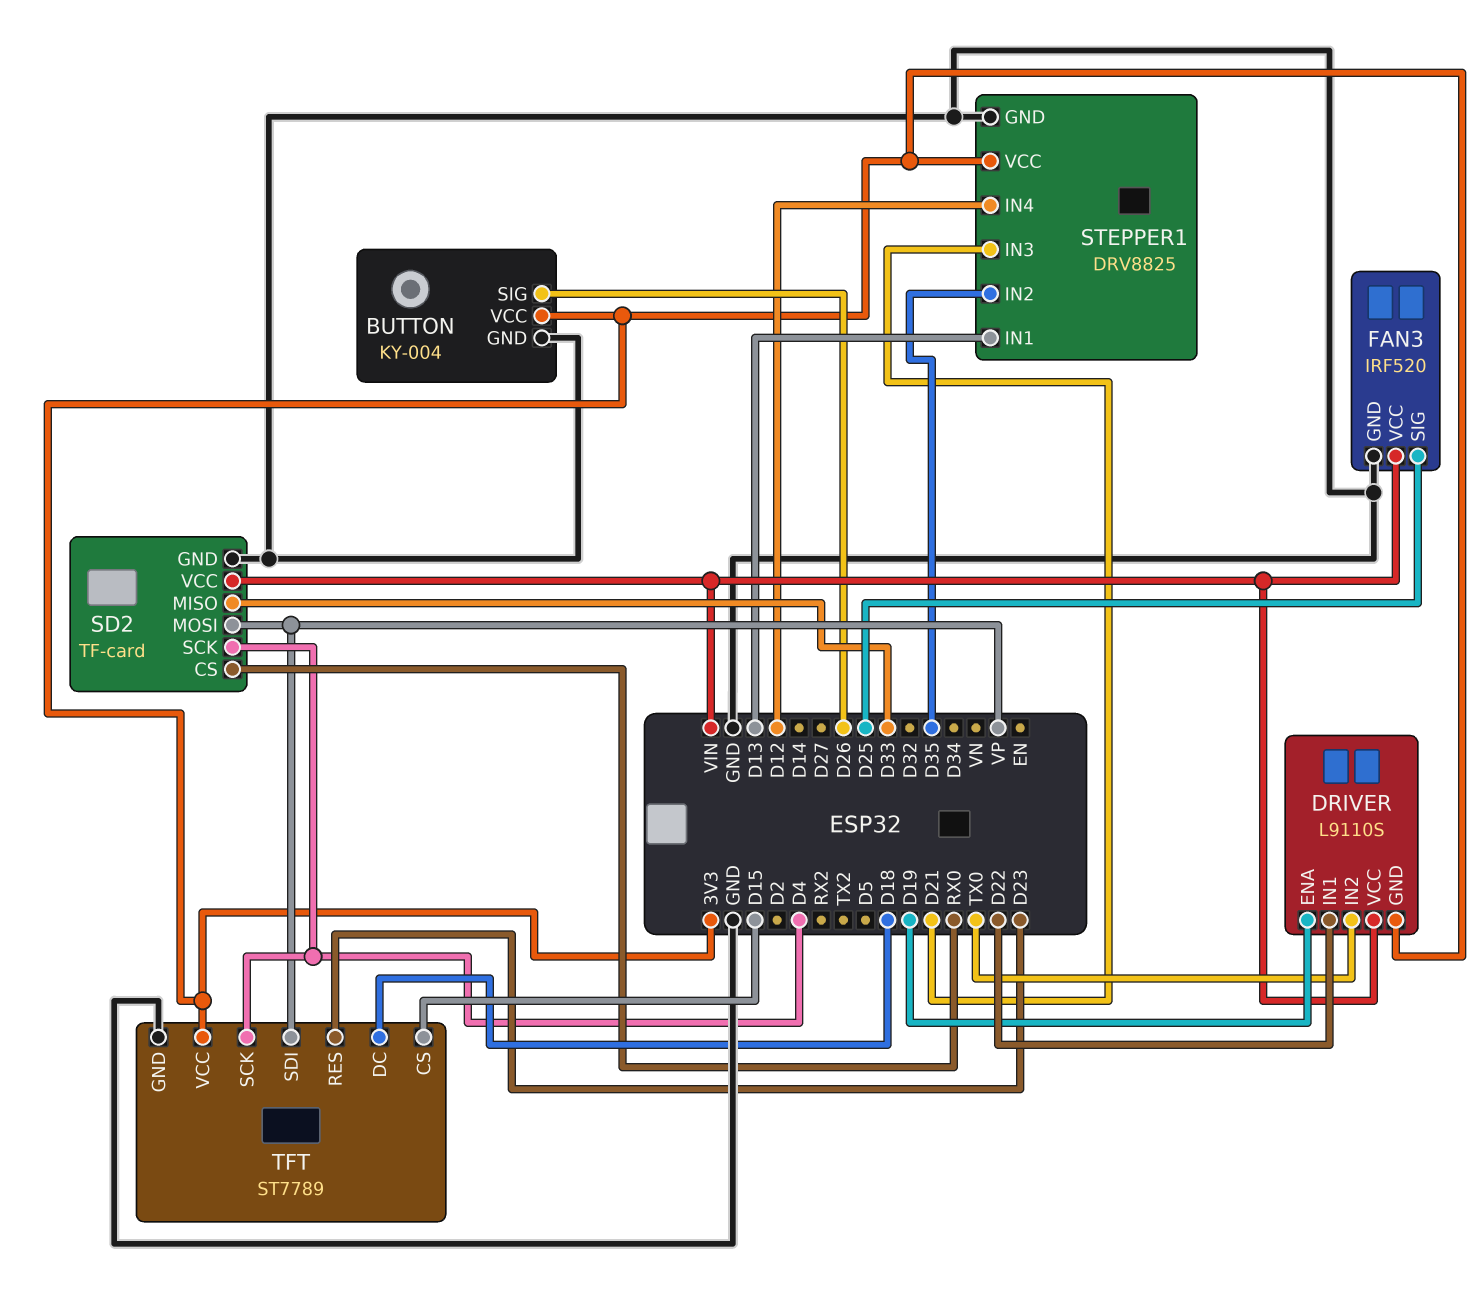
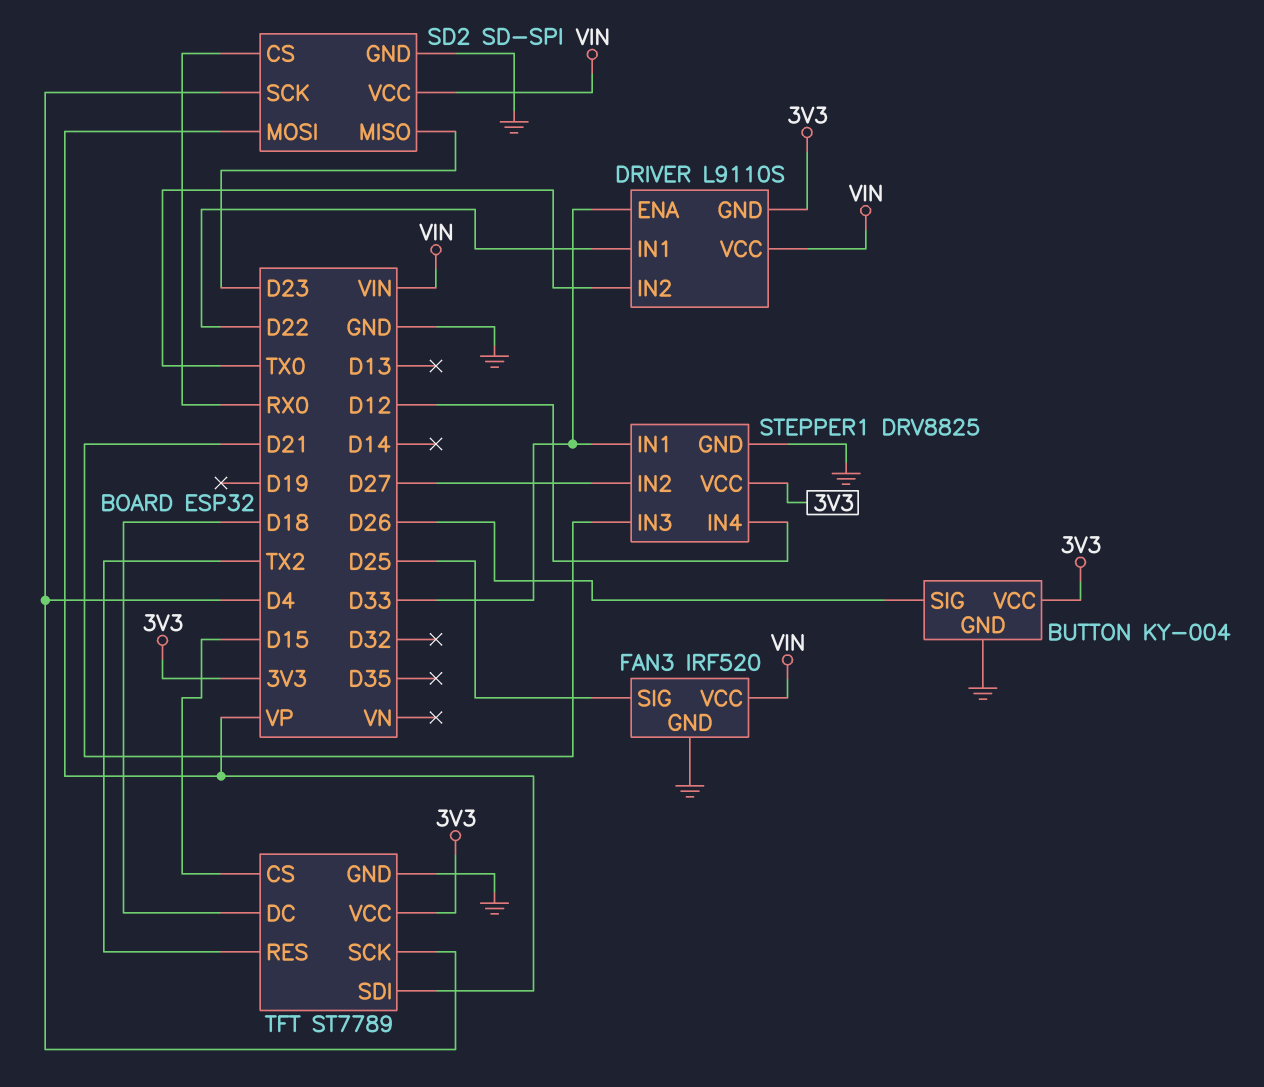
DRIVER pin ENA: D19 -> D33
SD2: TF-card -> SD-SPI
SD2 pin MISO: D33 -> D23
STEPPER1 pin IN1: D13 -> D33
STEPPER1 pin IN2: D35 -> D27
TFT pin RES: D23 -> TX2

